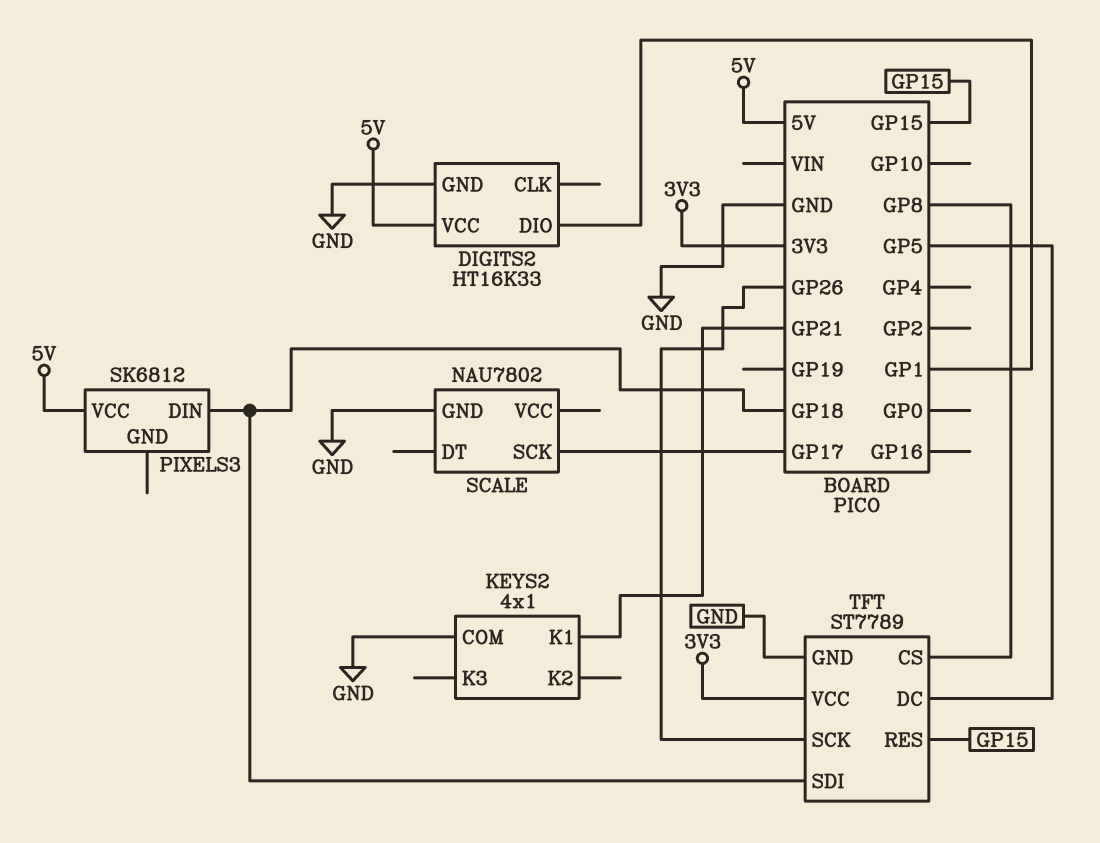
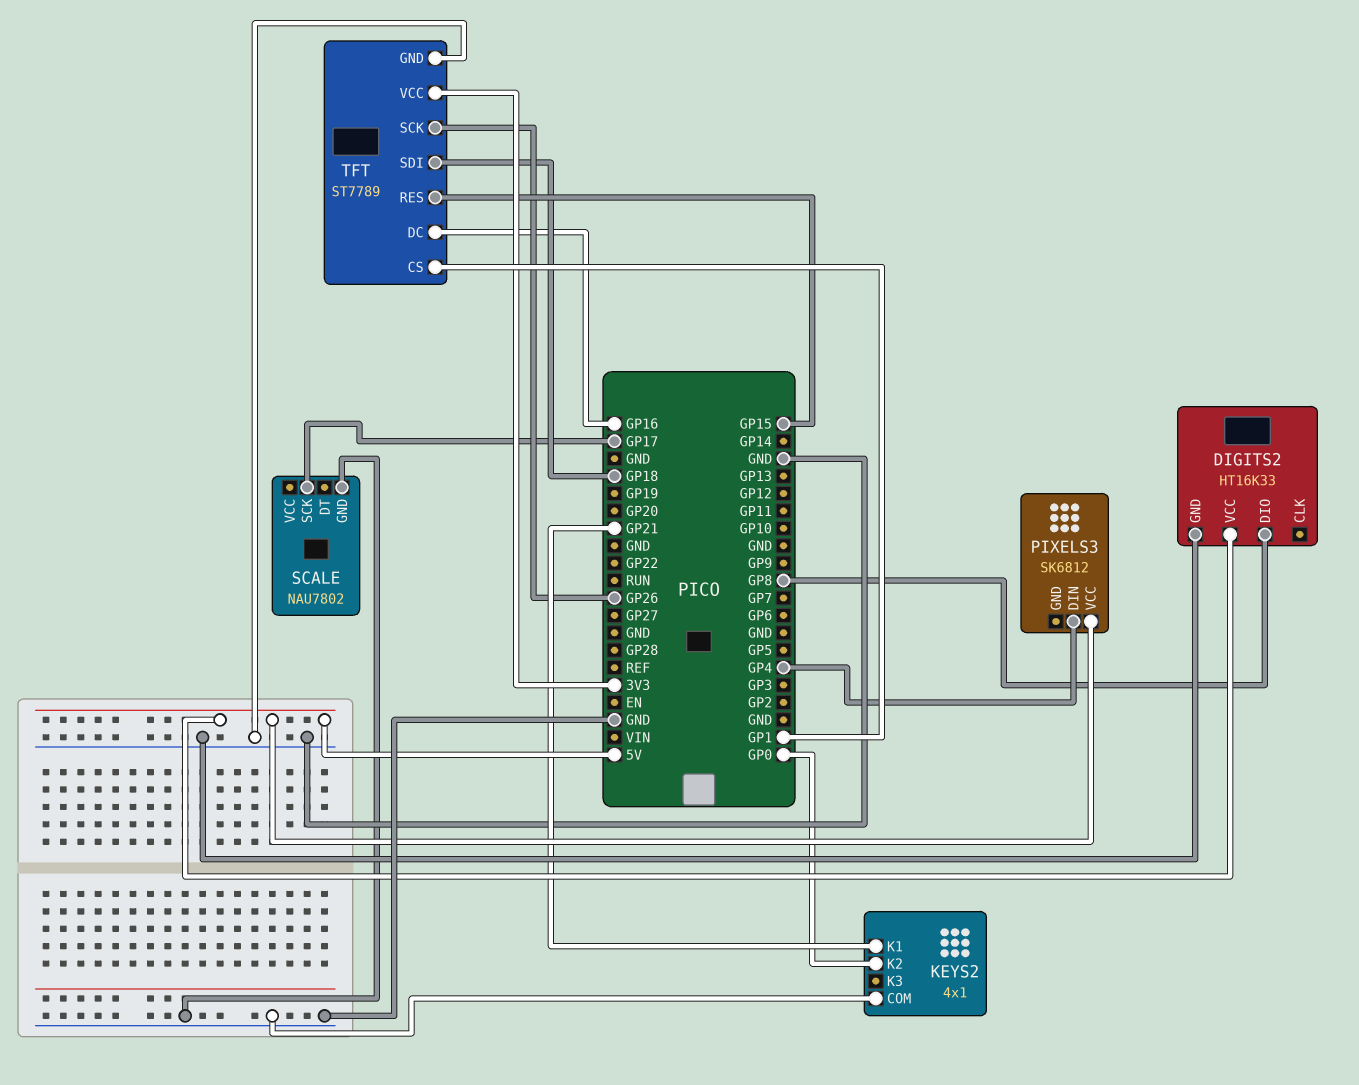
DIGITS2 pin DIO: GP1 -> GP8
KEYS2 pin K2: none -> GP0
PIXELS3 pin DIN: GP18 -> GP4
TFT pin CS: GP8 -> GP1
TFT pin DC: GP5 -> GP16

